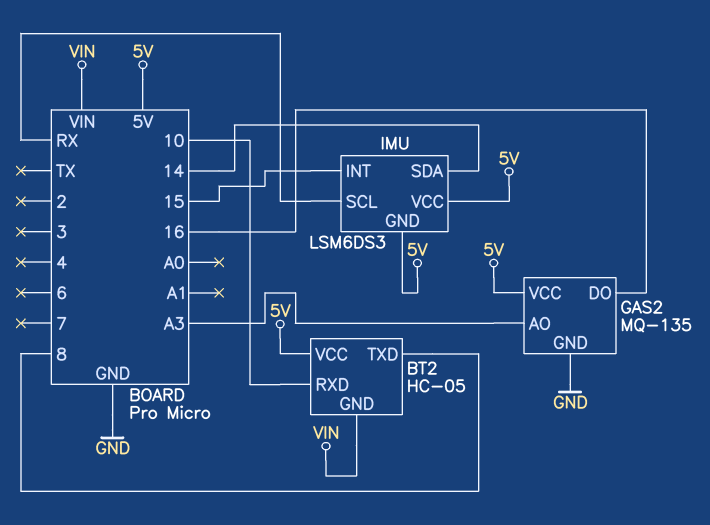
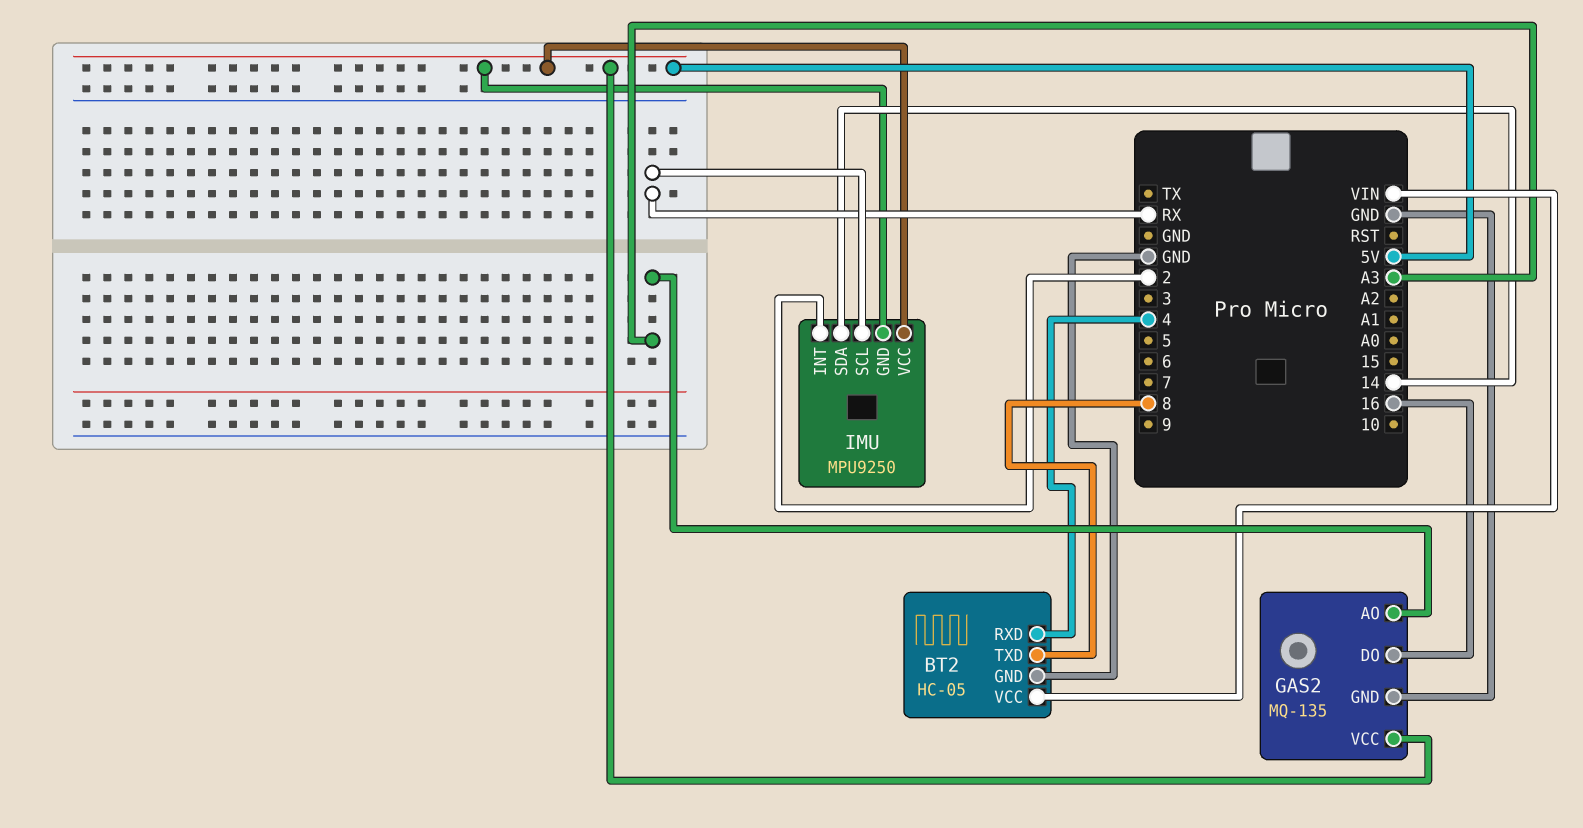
BT2 pin GND: VIN -> GND
BT2 pin RXD: 10 -> 4
BT2 pin VCC: 5V -> VIN
IMU: LSM6DS3 -> MPU9250
IMU pin INT: 15 -> 2

